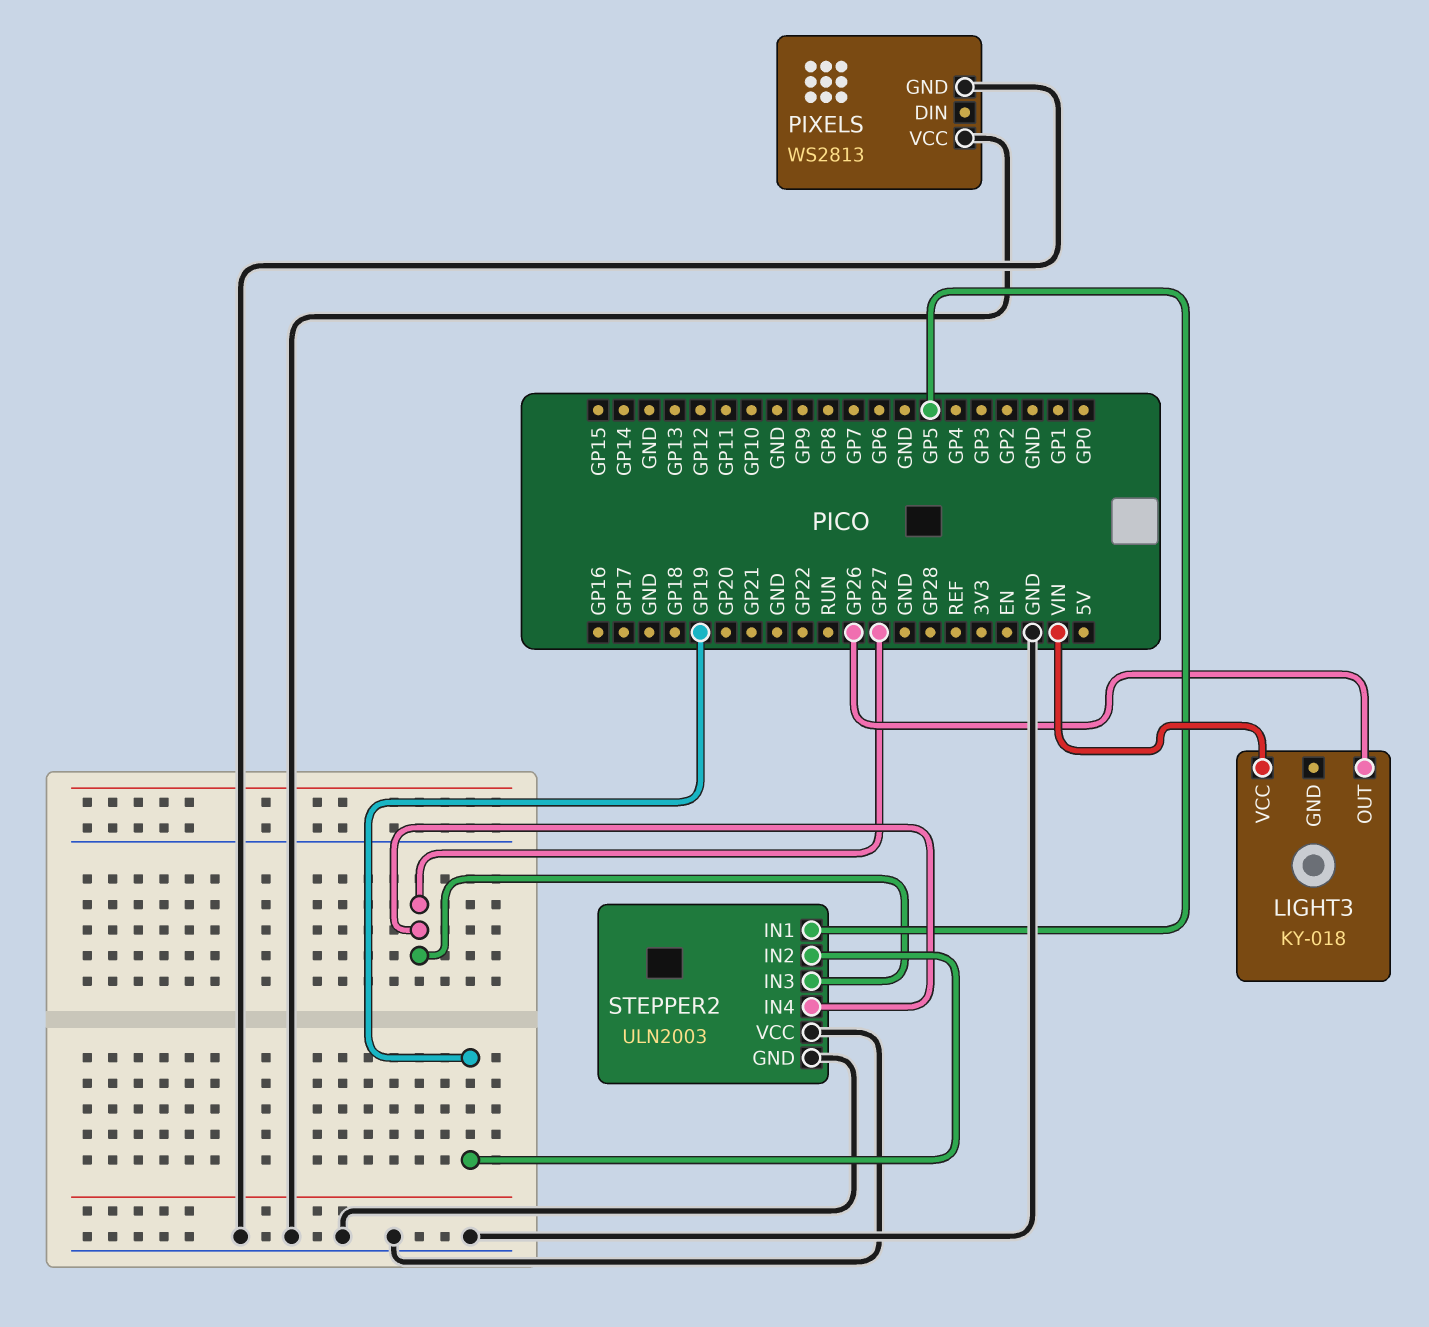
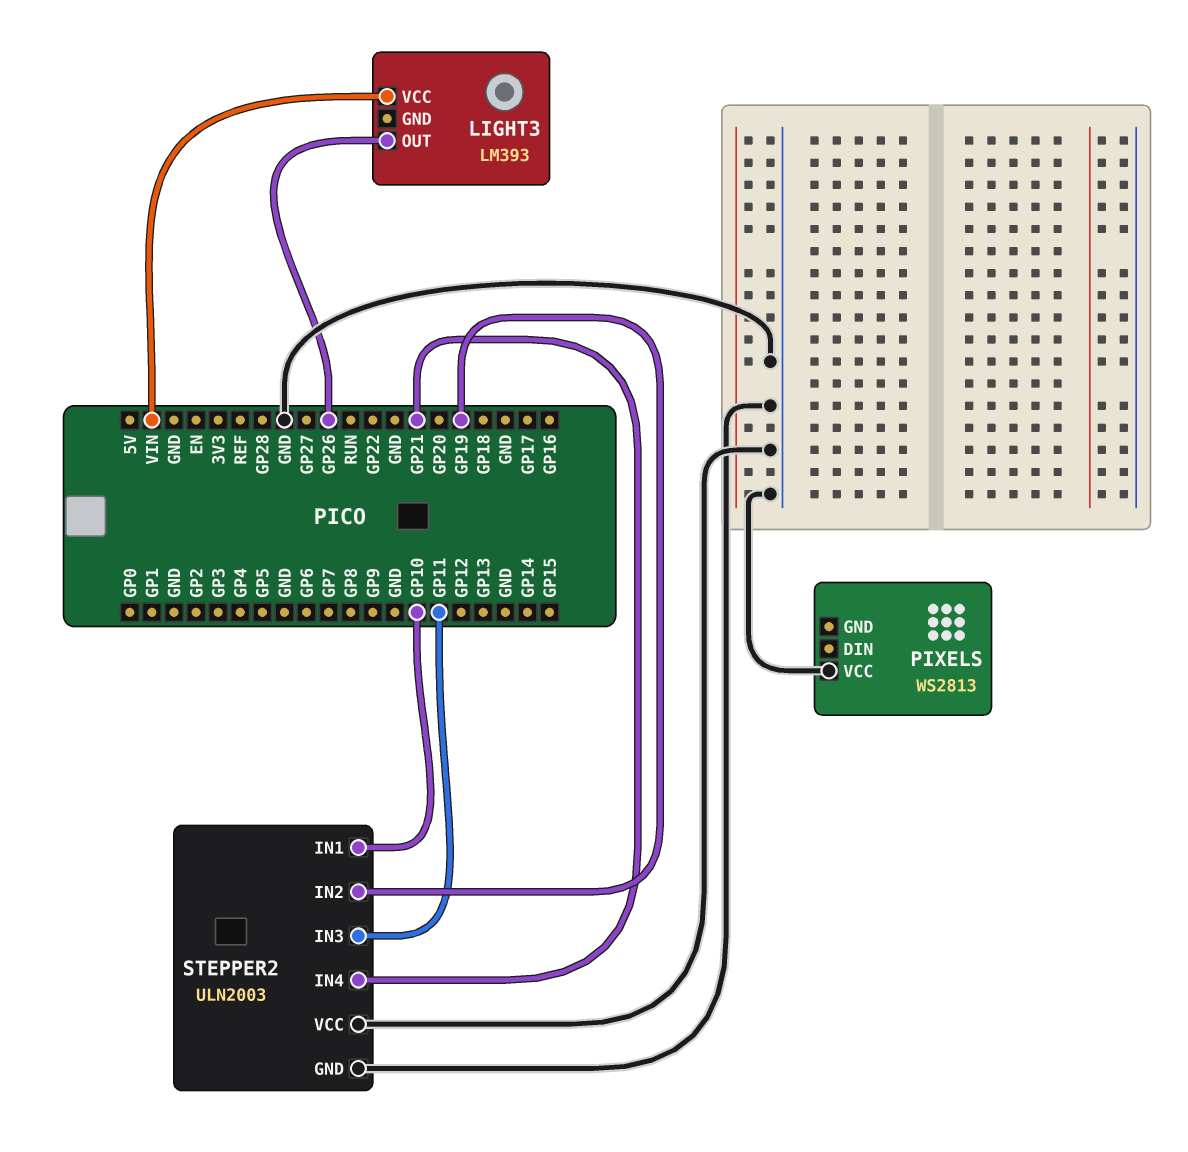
LIGHT3: KY-018 -> LM393
PIXELS pin GND: GND -> none
STEPPER2 pin IN1: GP5 -> GP10
STEPPER2 pin IN3: GP27 -> GP11
STEPPER2 pin IN4: GP27 -> GP21

